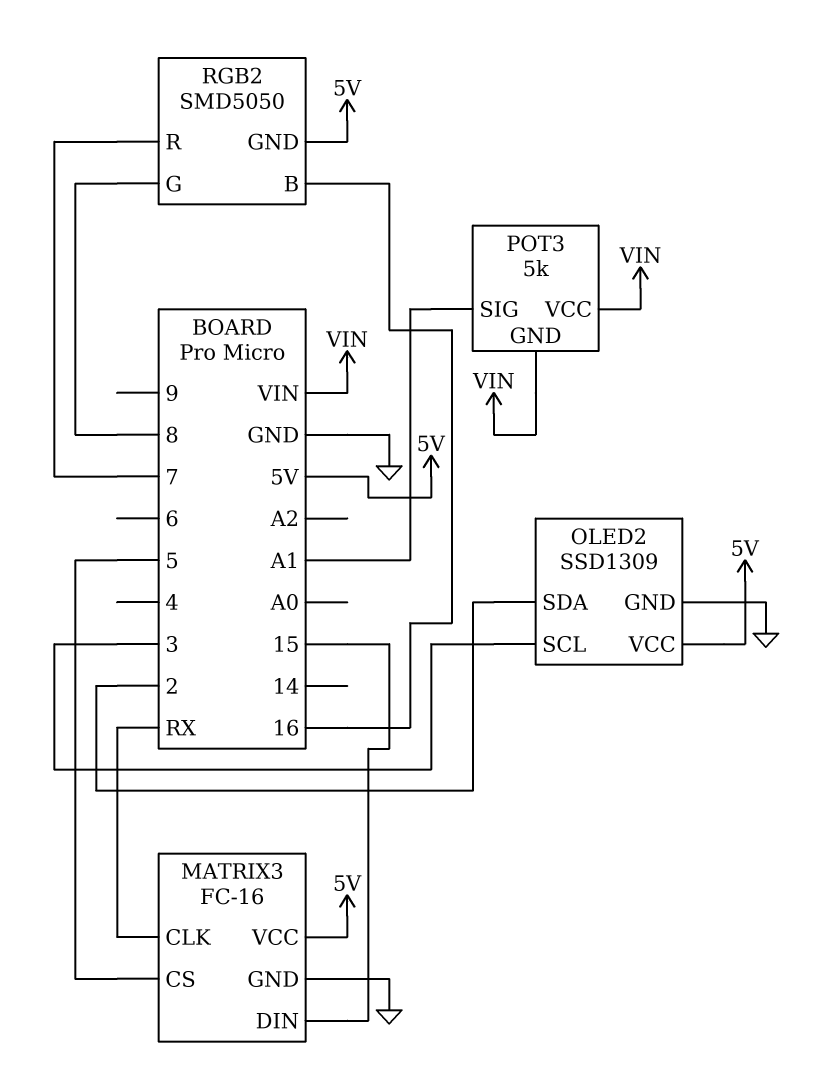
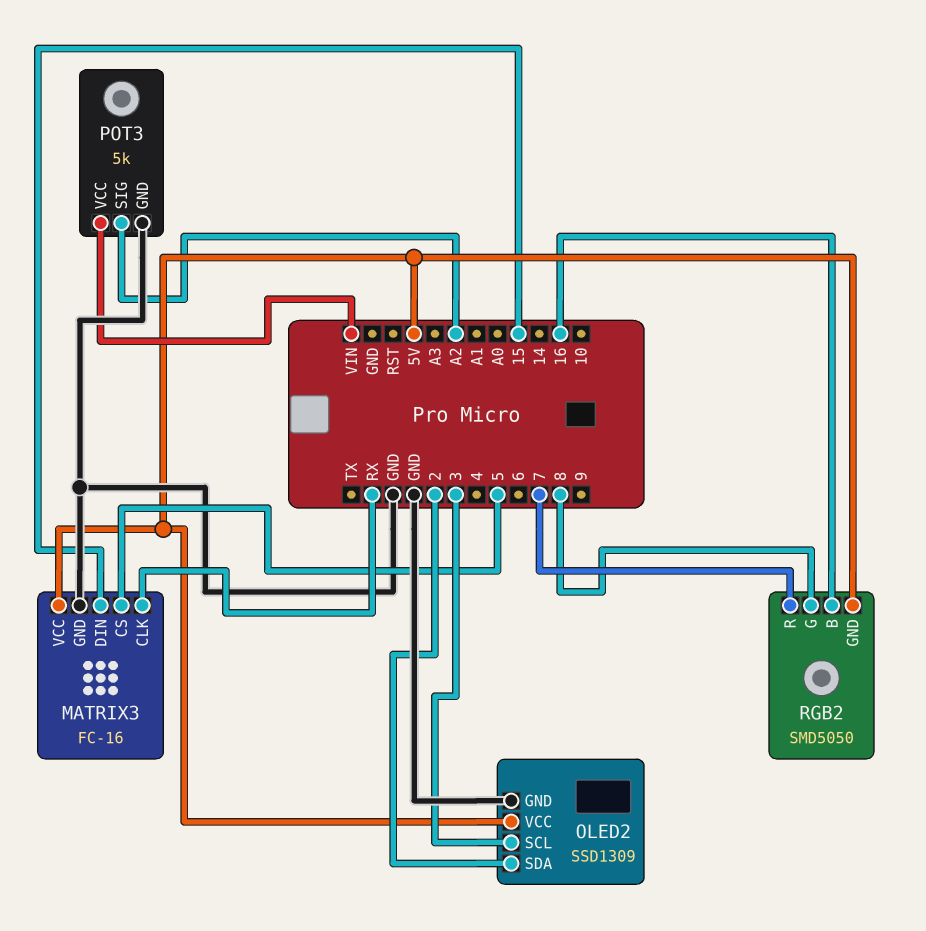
POT3 pin GND: VIN -> GND
POT3 pin SIG: A1 -> A2

